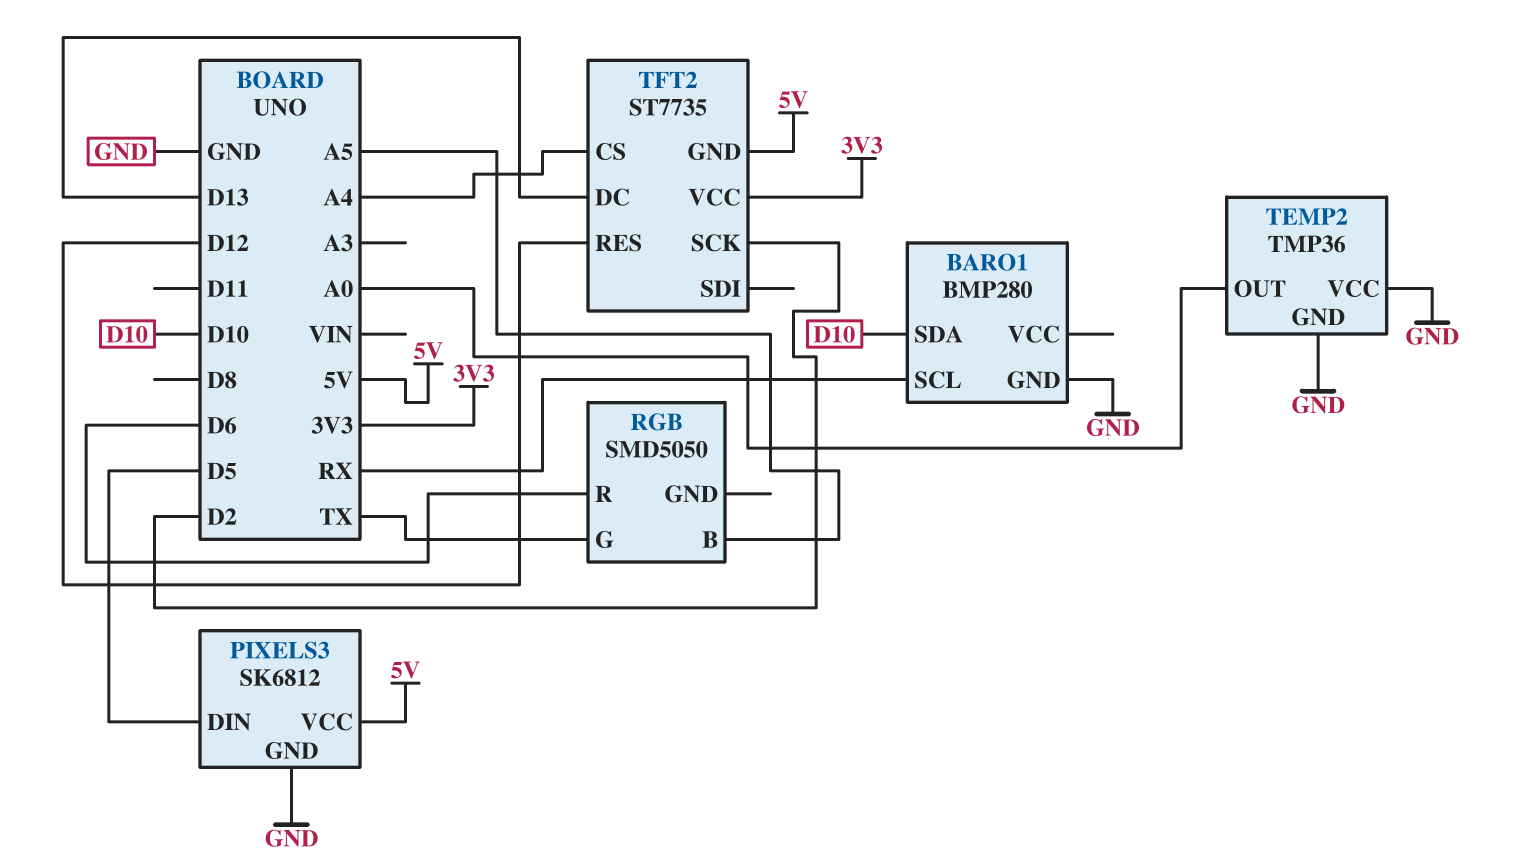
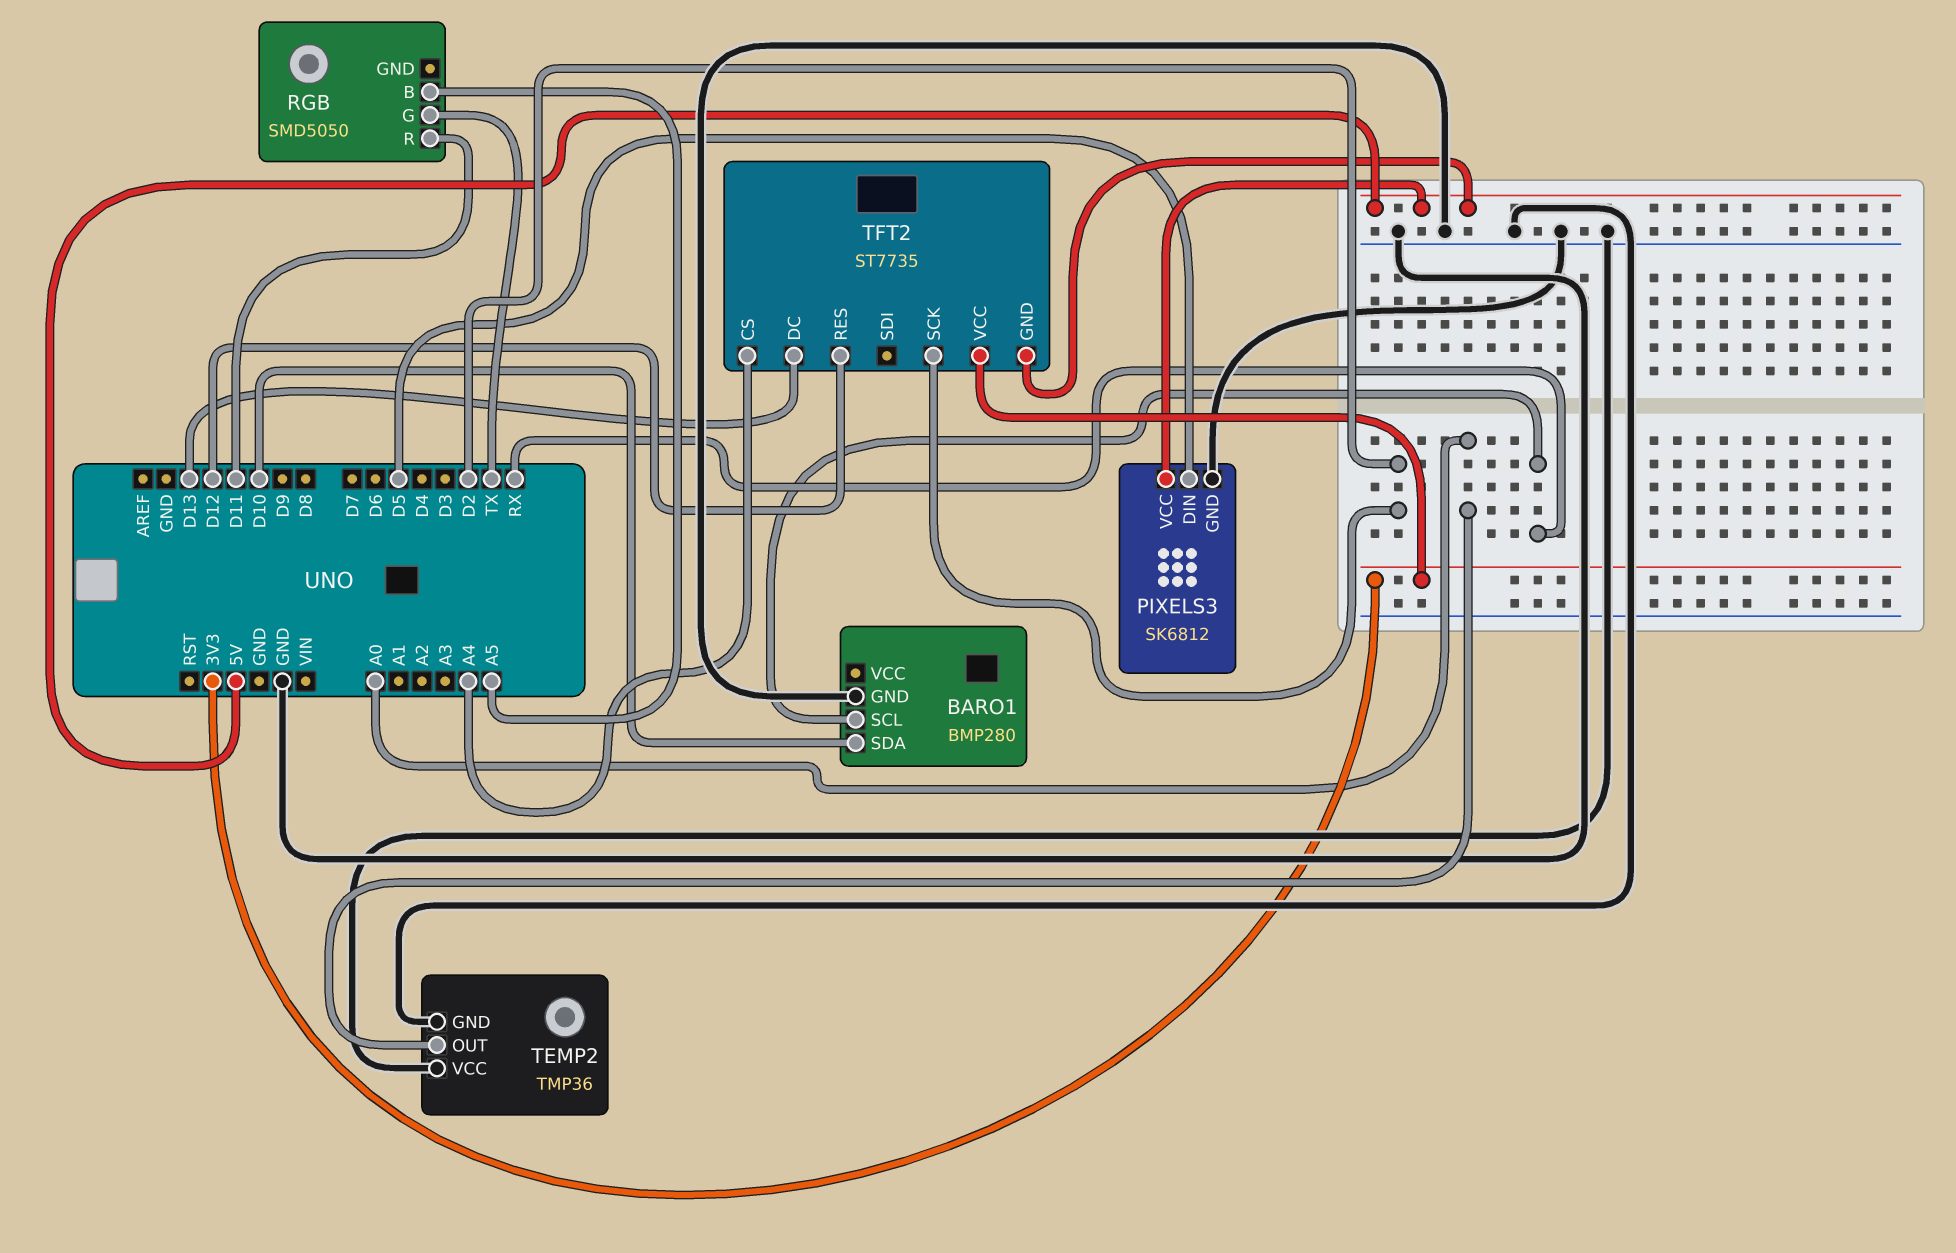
RGB pin R: D6 -> D11

